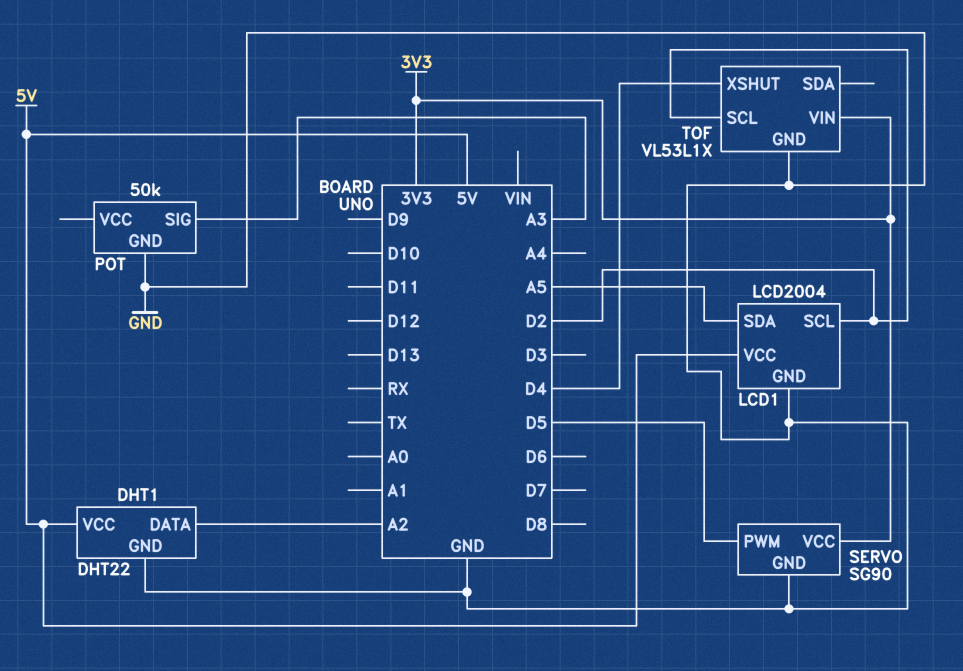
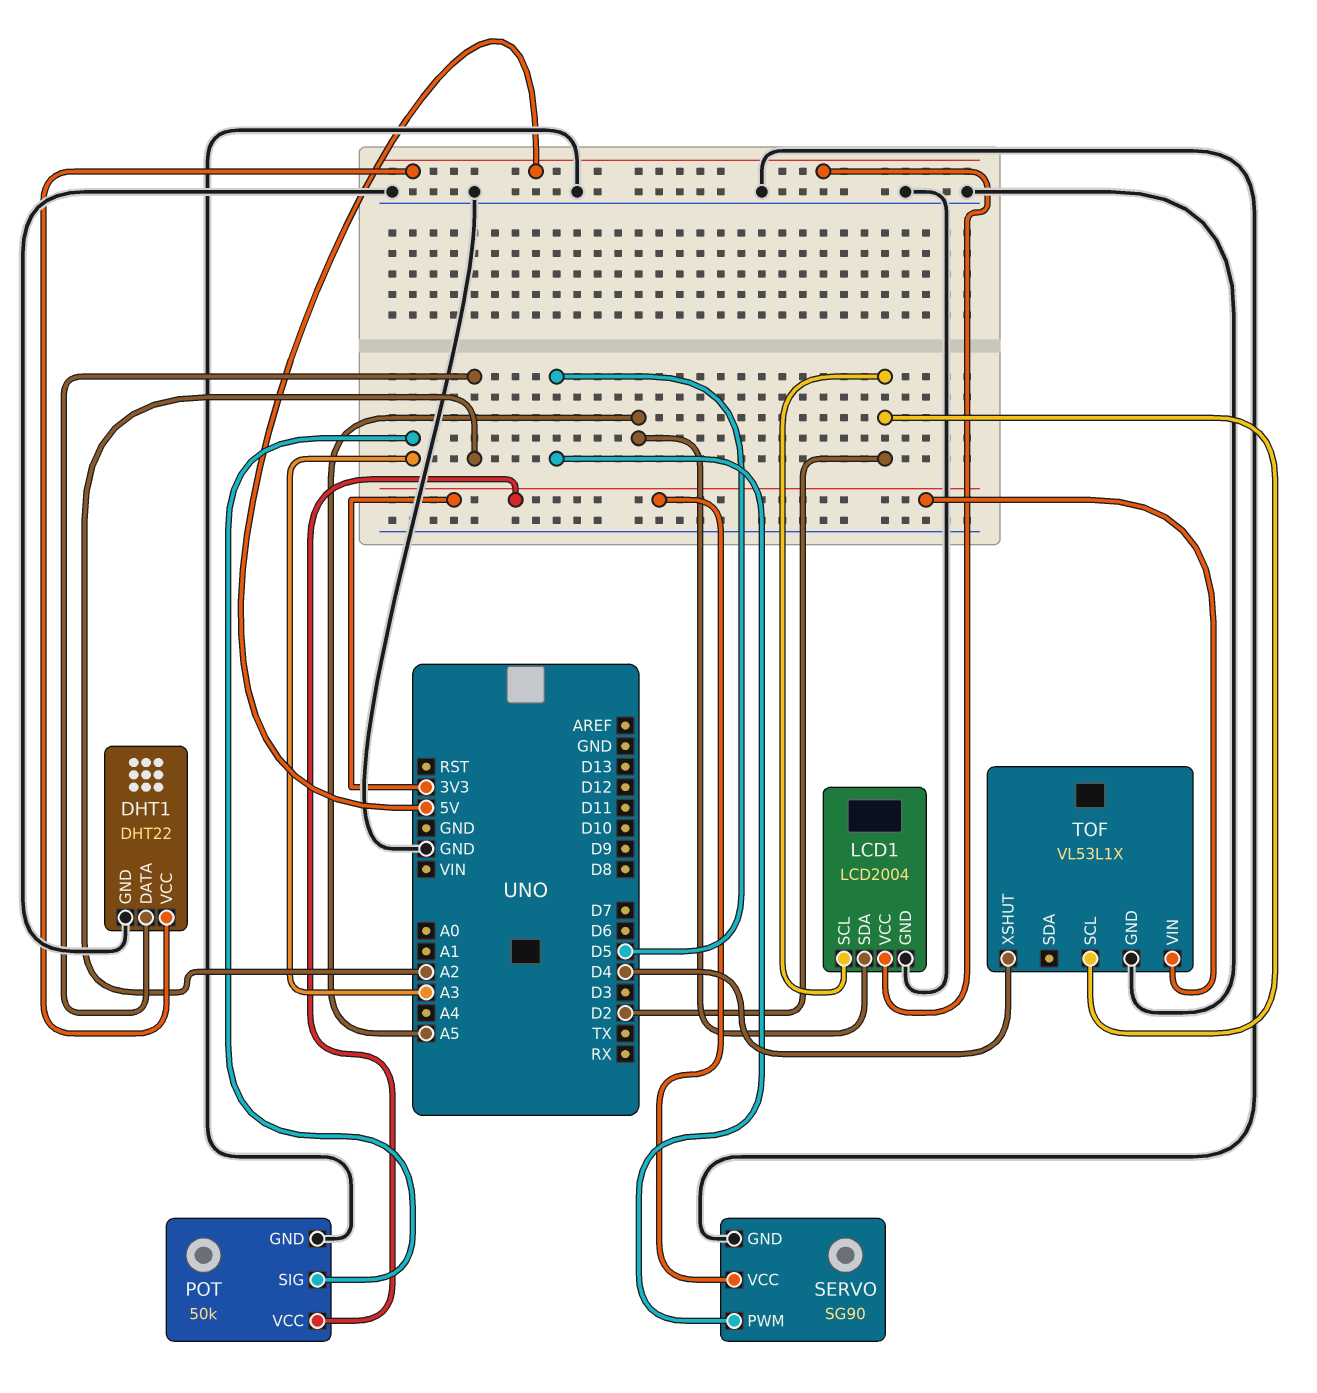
POT pin VCC: none -> 3V3

